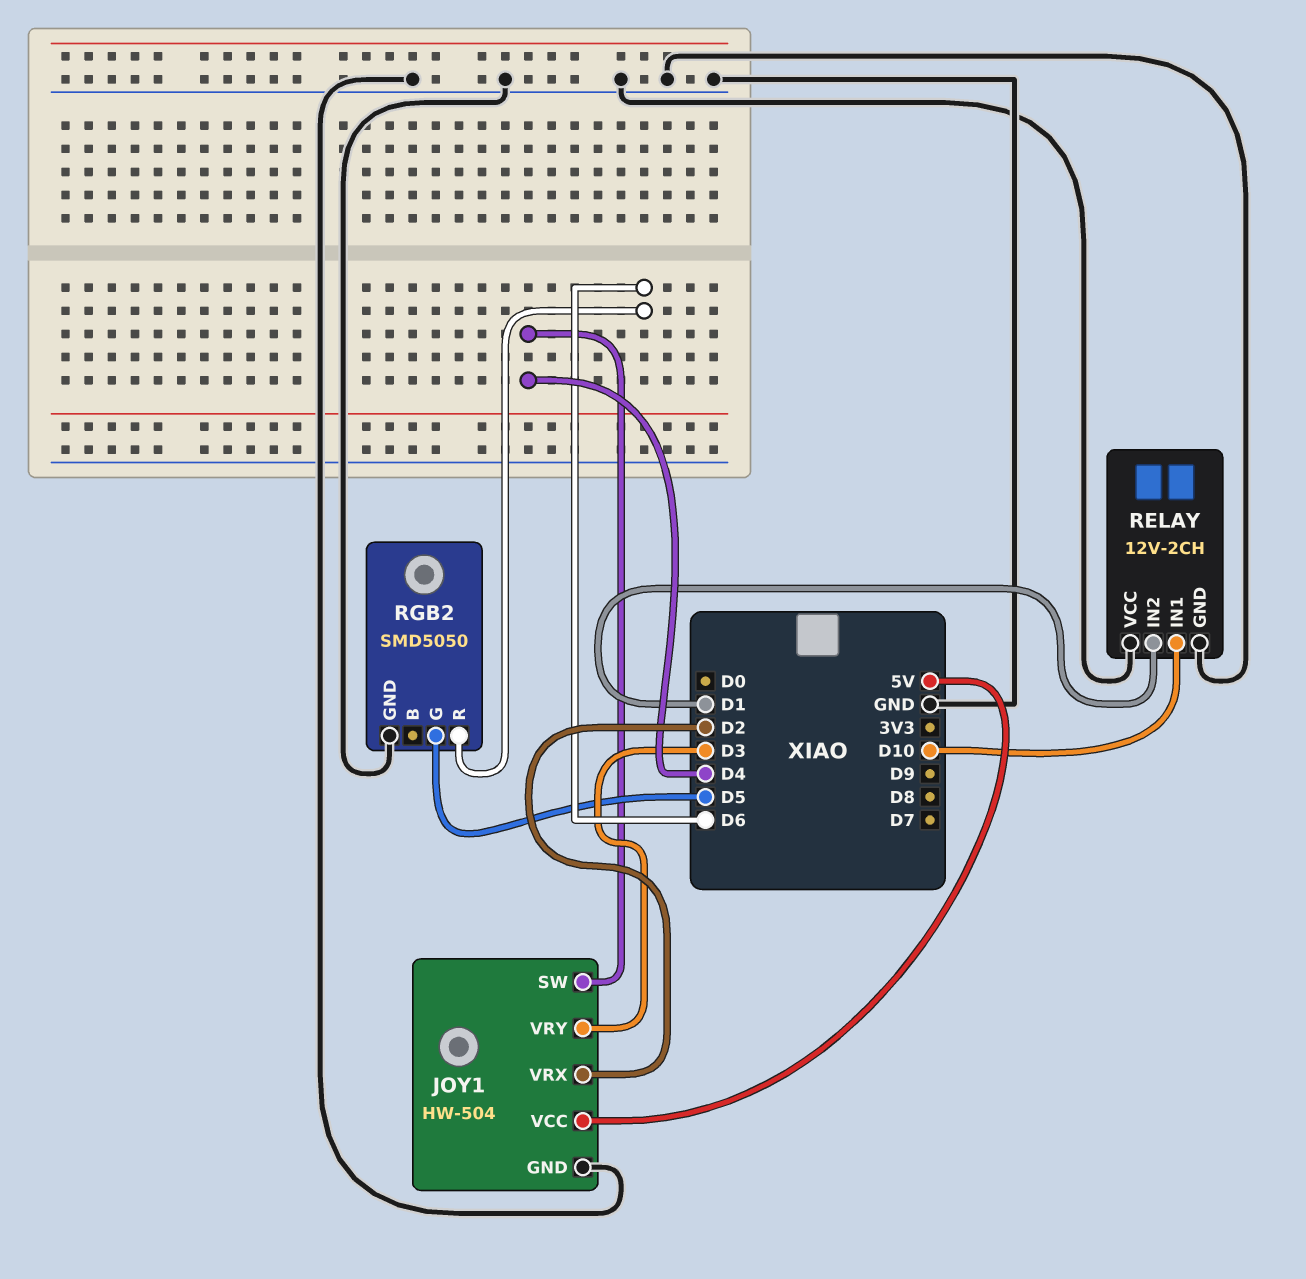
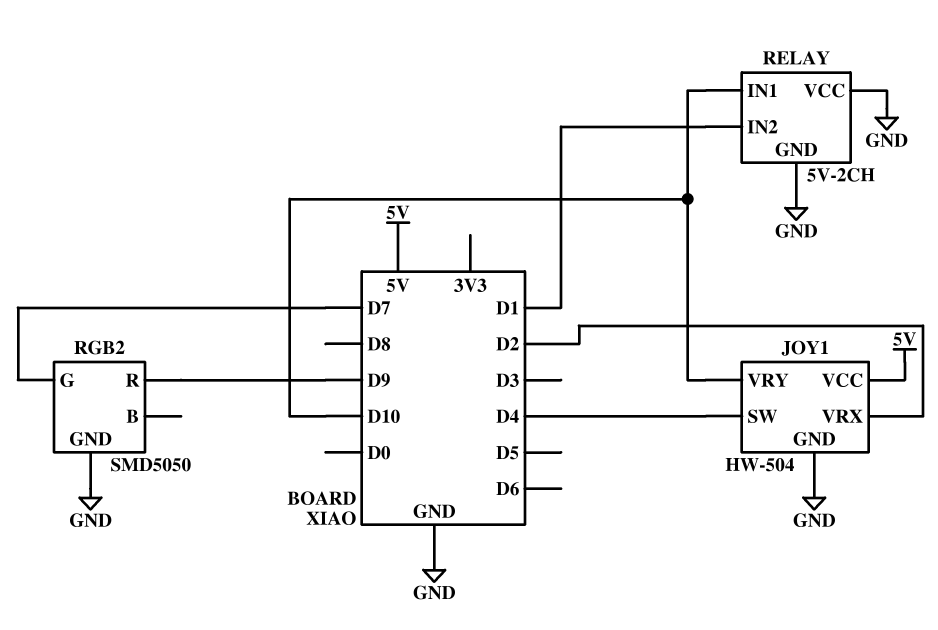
JOY1 pin VRY: D3 -> D10
RELAY: 12V-2CH -> 5V-2CH
RGB2 pin G: D5 -> D7
RGB2 pin R: D6 -> D9

